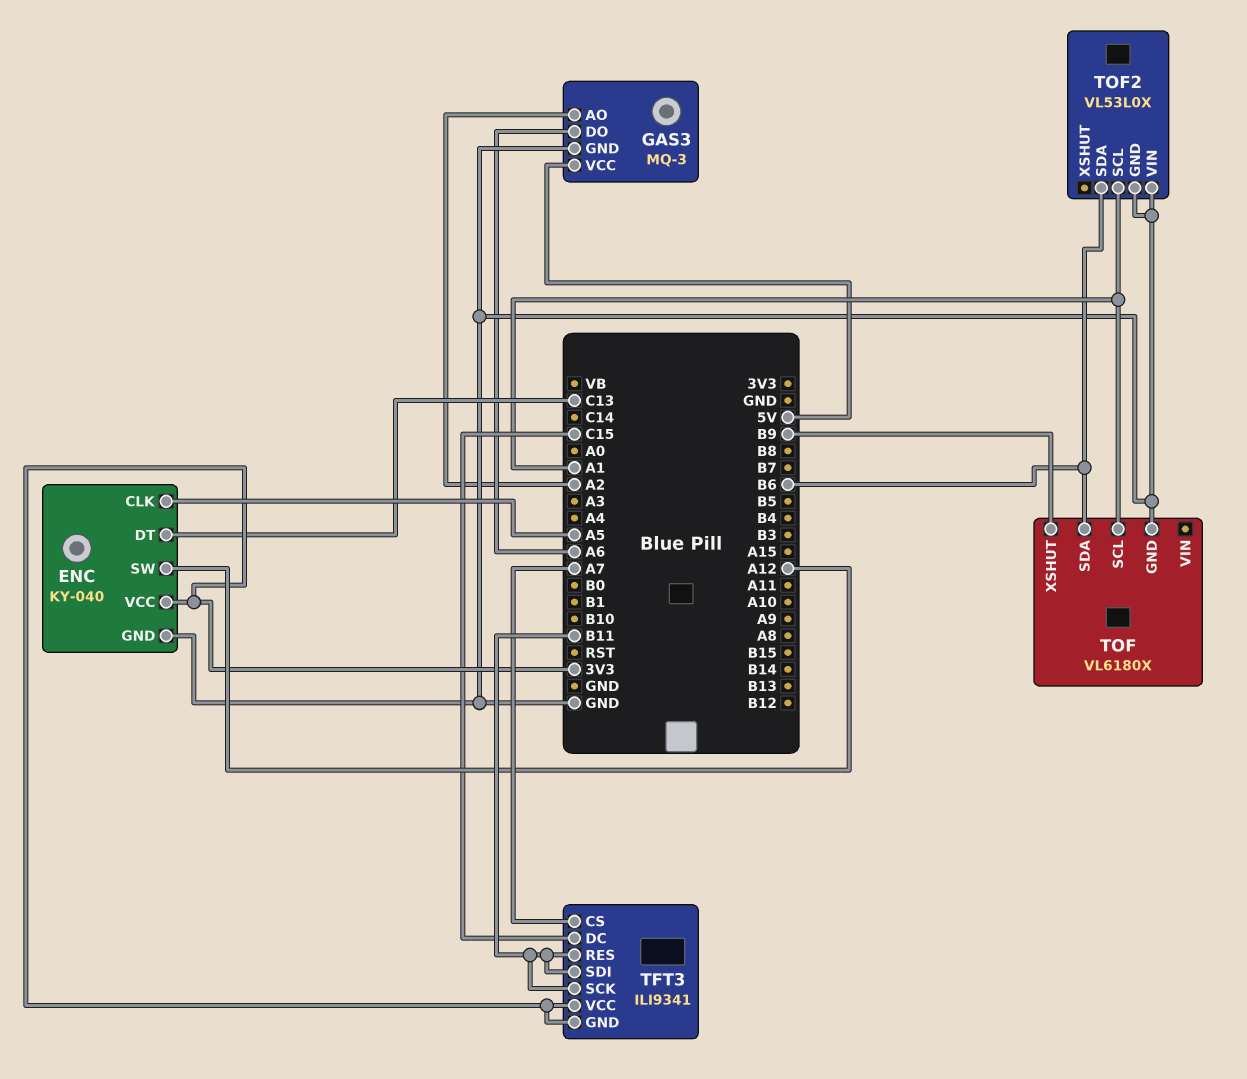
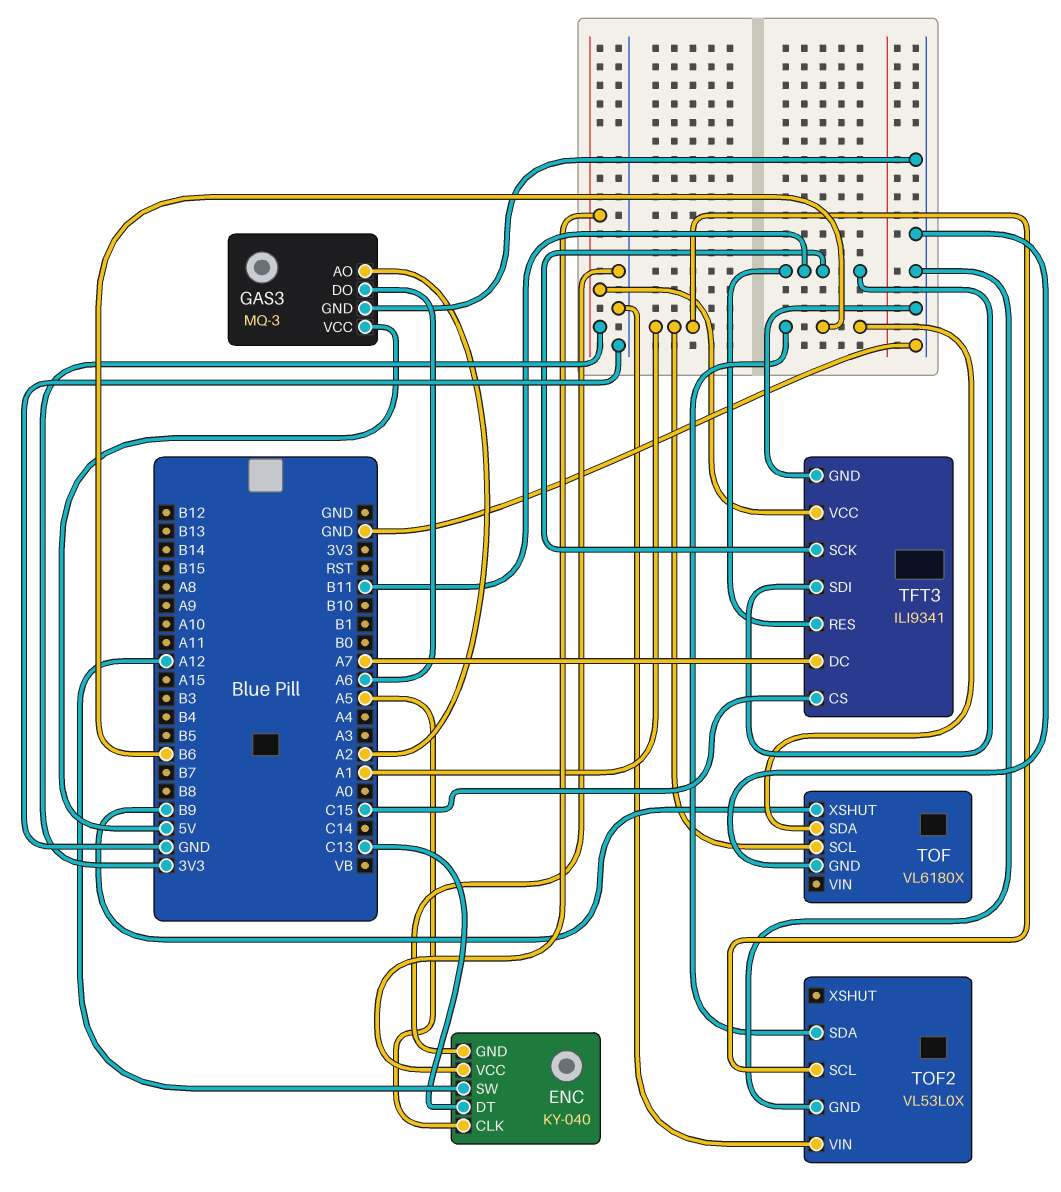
TFT3 pin CS: A7 -> C15
TFT3 pin DC: C15 -> A7
TFT3 pin GND: 3V3 -> GND

